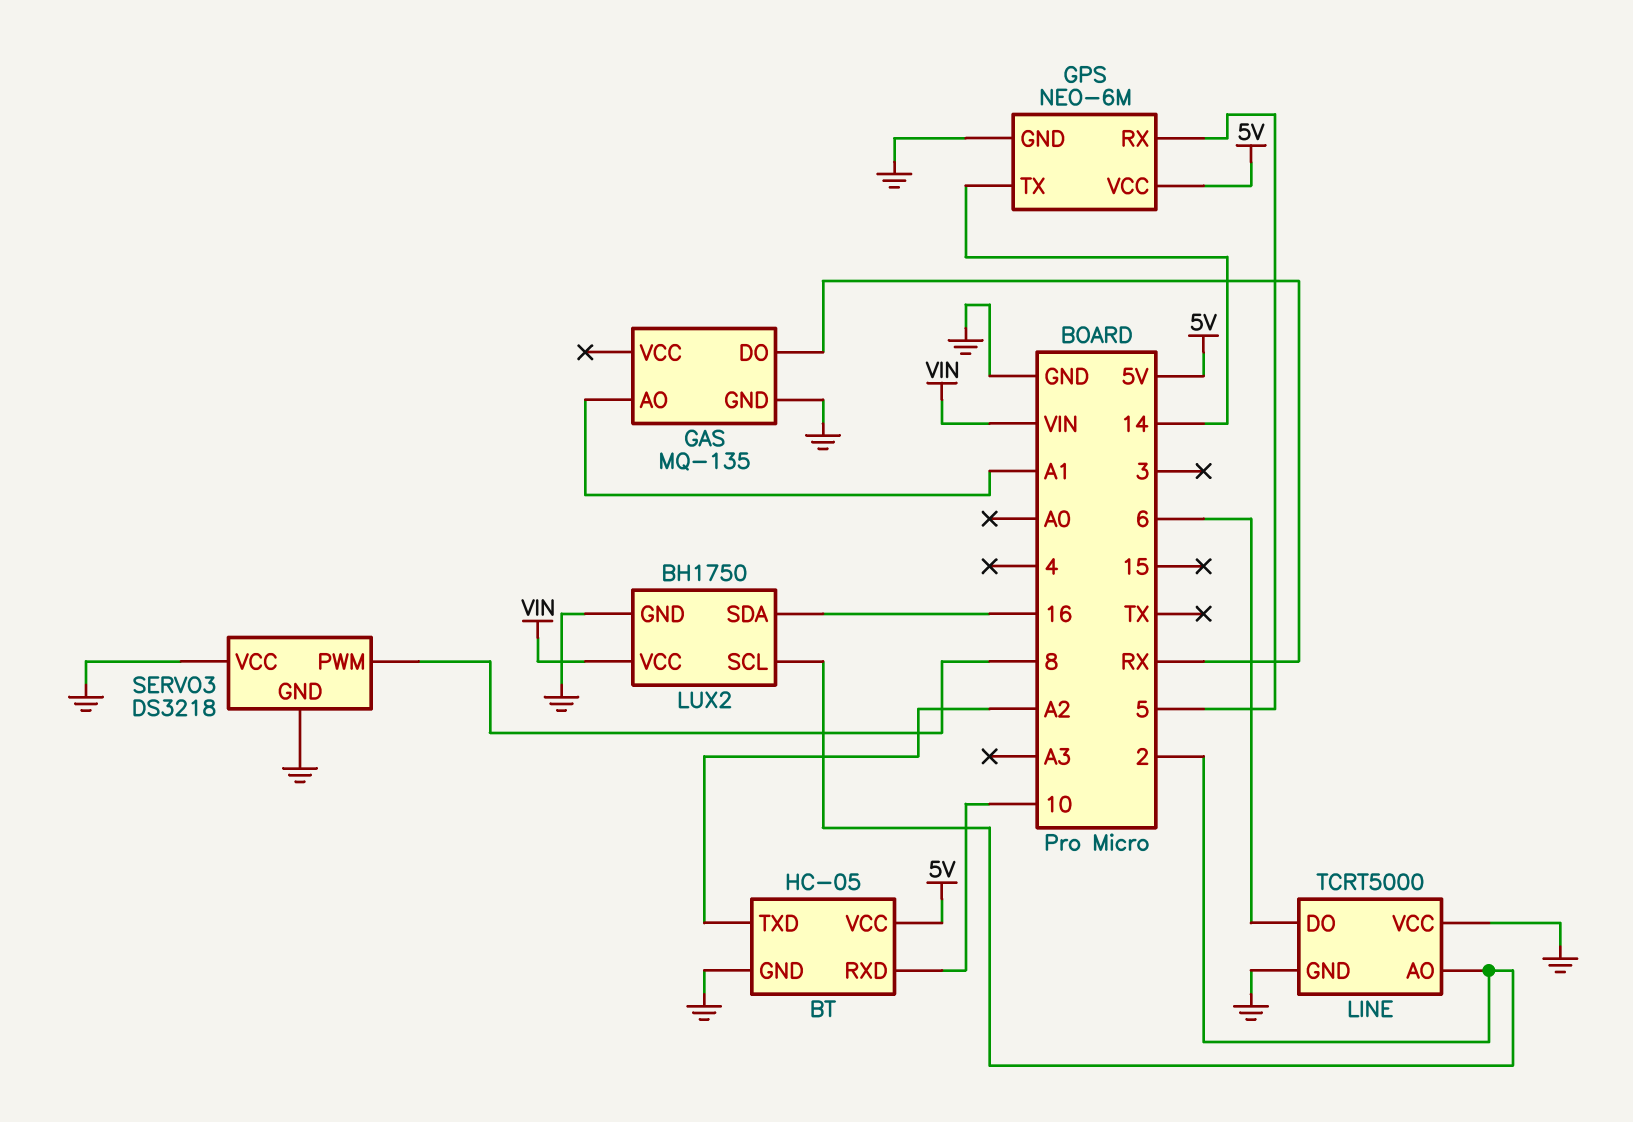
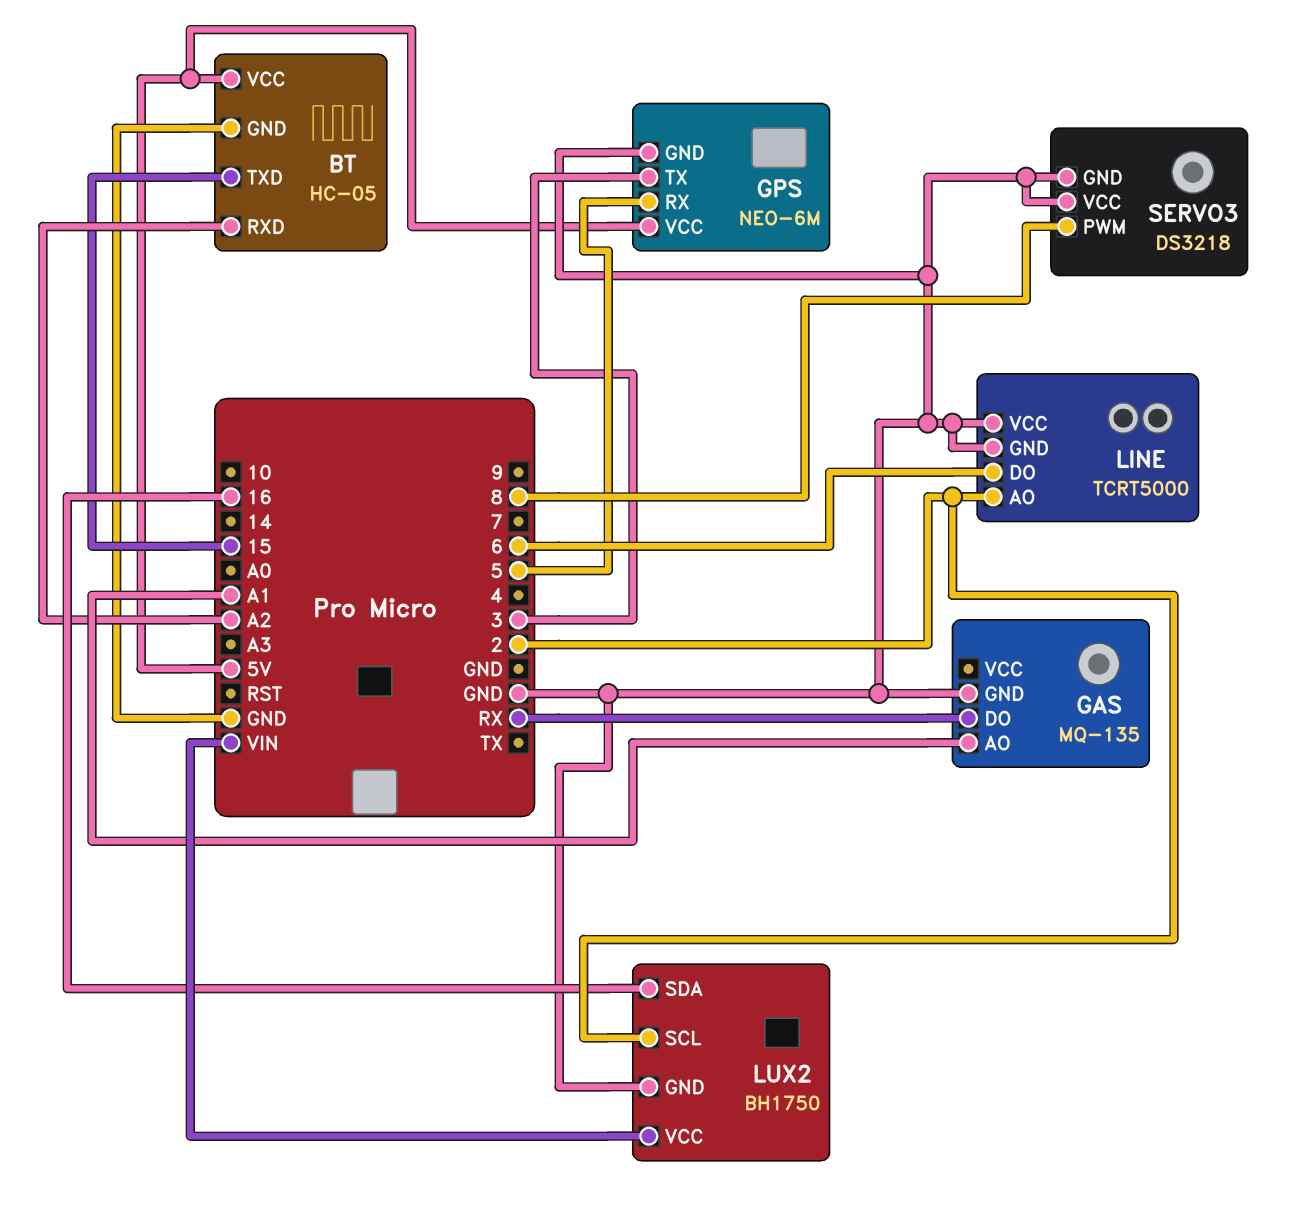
BT pin RXD: 10 -> A2
BT pin TXD: A2 -> 15
GPS pin TX: 14 -> 3

